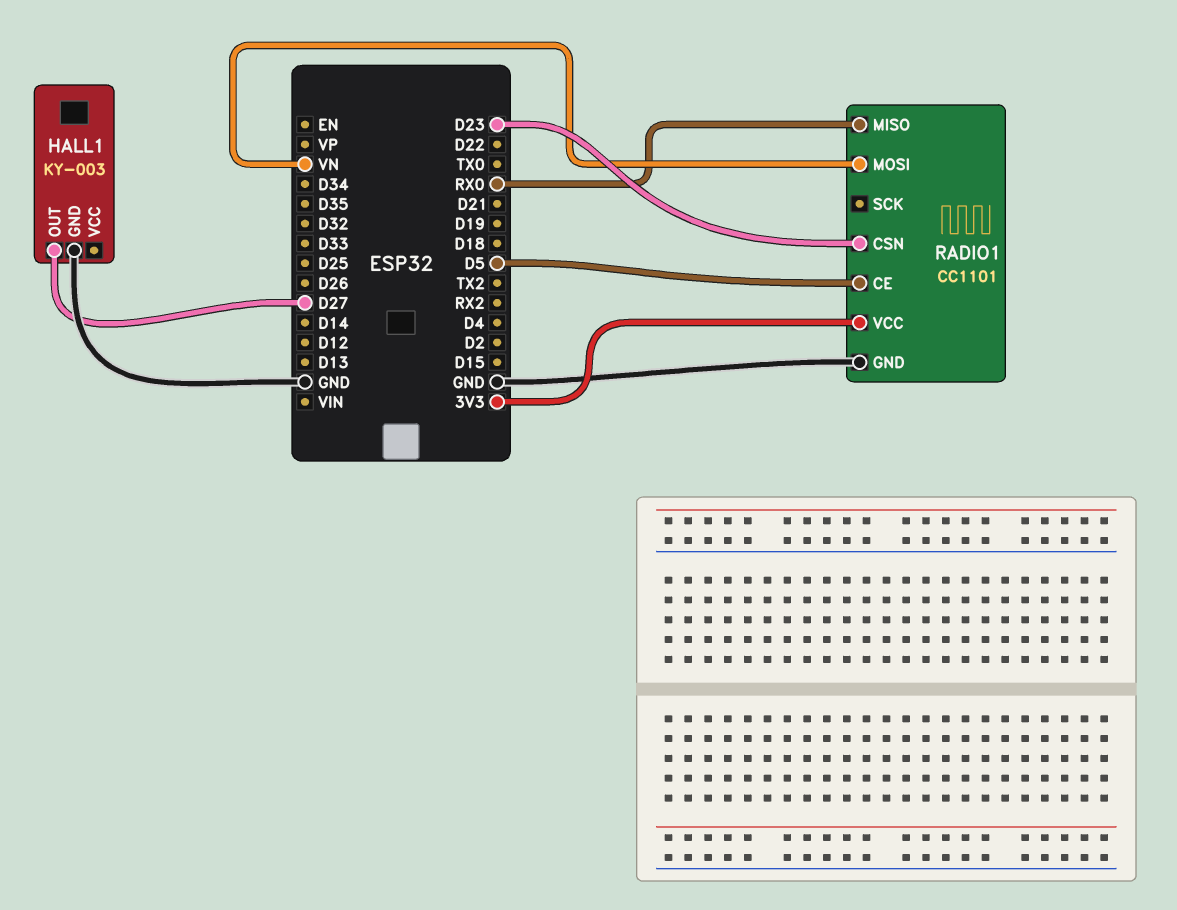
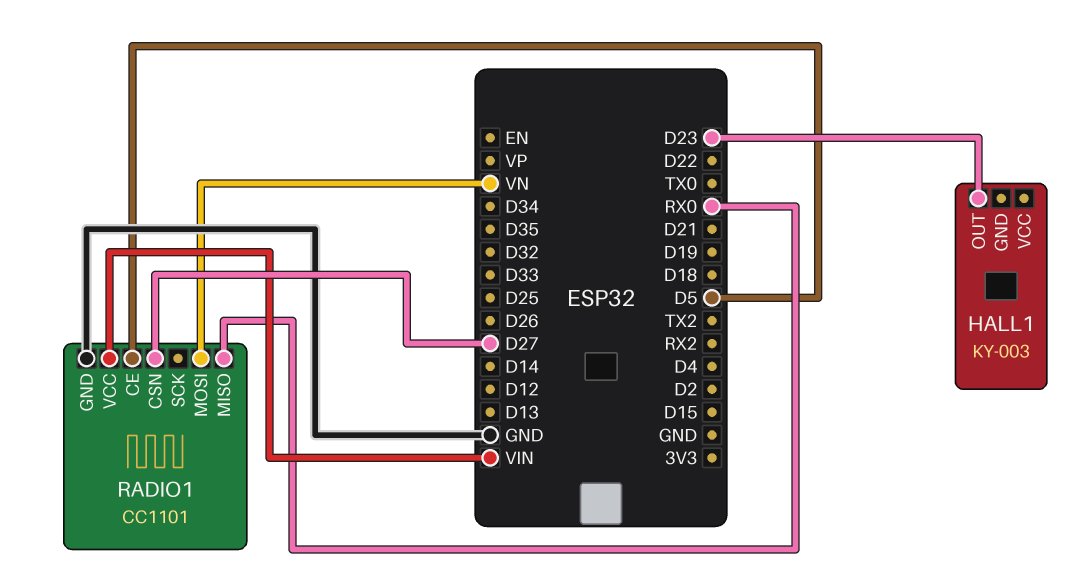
HALL1 pin GND: GND -> none
HALL1 pin OUT: D27 -> D23
RADIO1 pin CSN: D23 -> D27
RADIO1 pin VCC: 3V3 -> VIN

